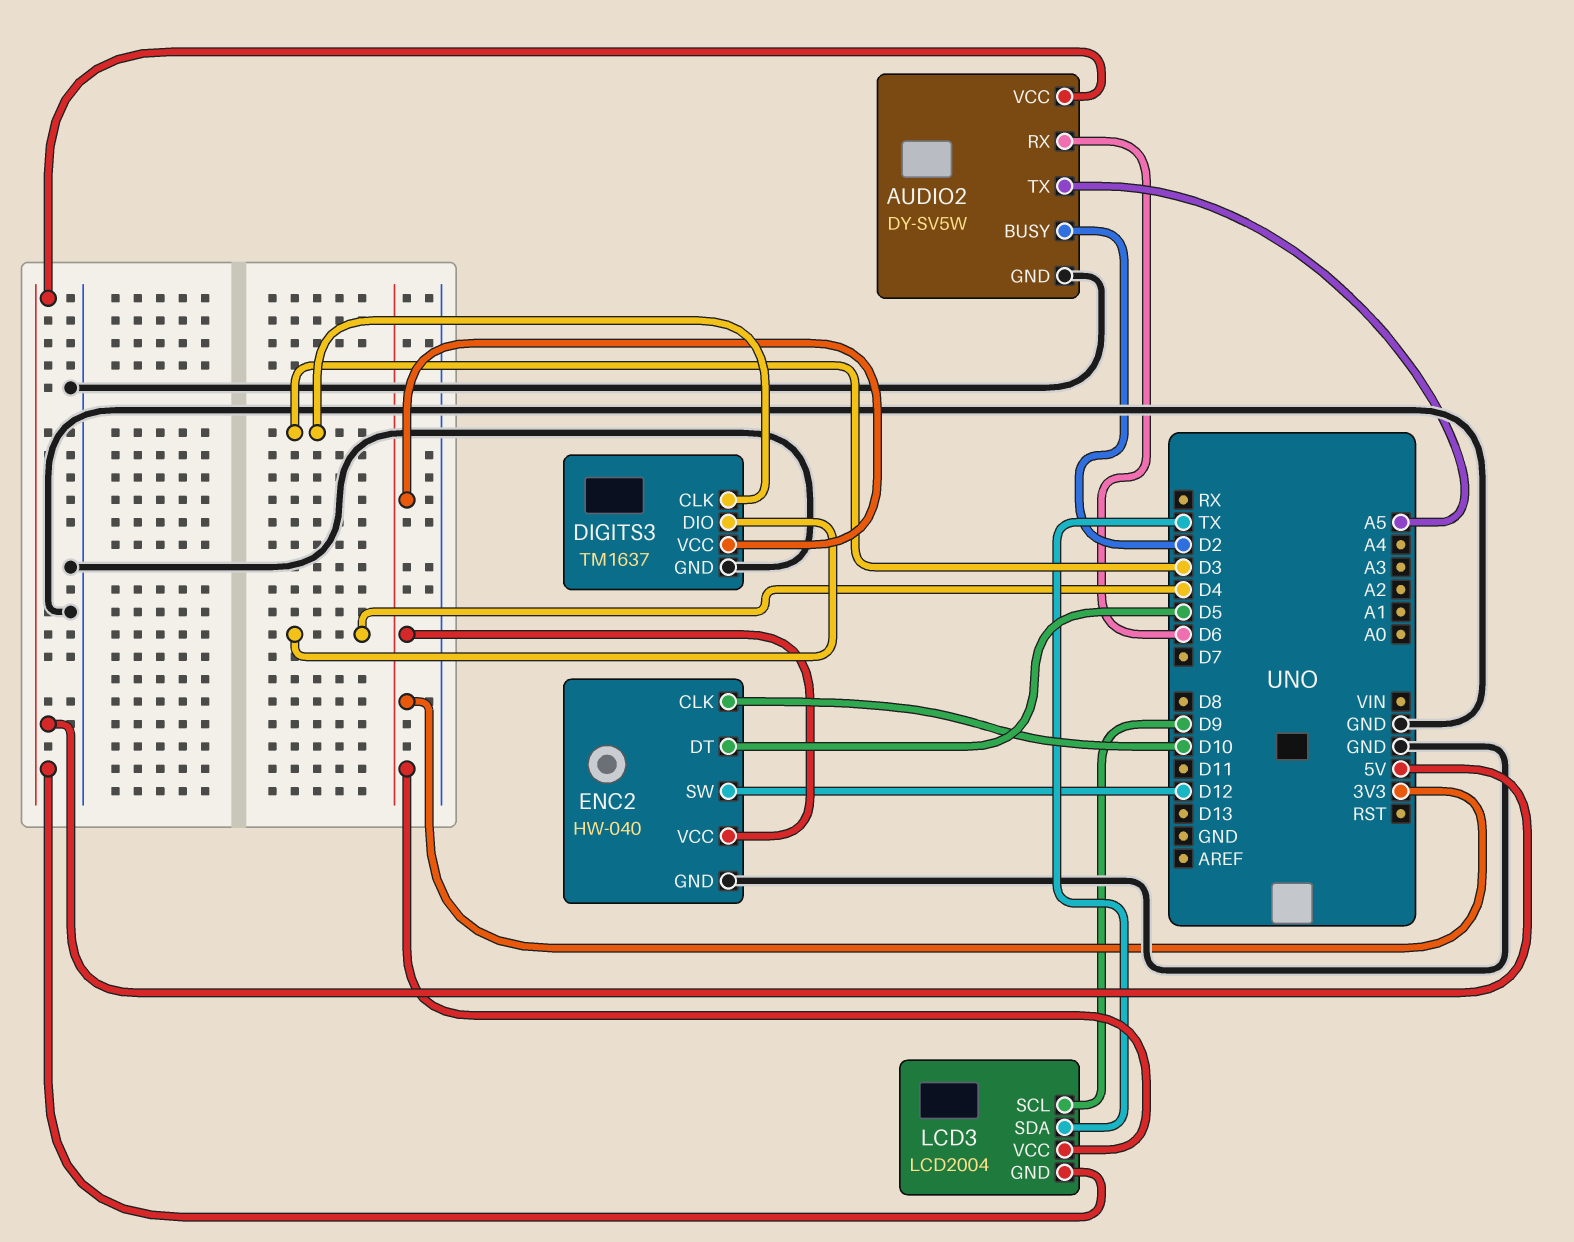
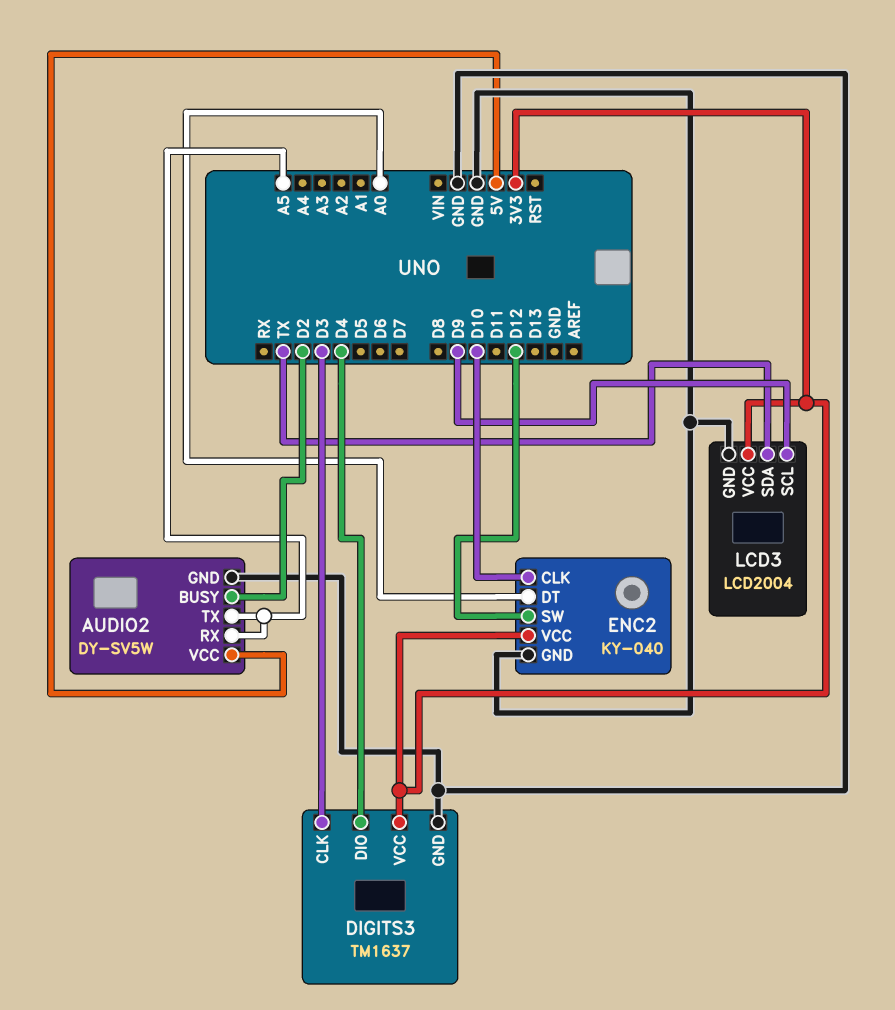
AUDIO2 pin RX: D6 -> A5
ENC2: HW-040 -> KY-040
ENC2 pin DT: D5 -> A0
LCD3 pin GND: 5V -> GND

